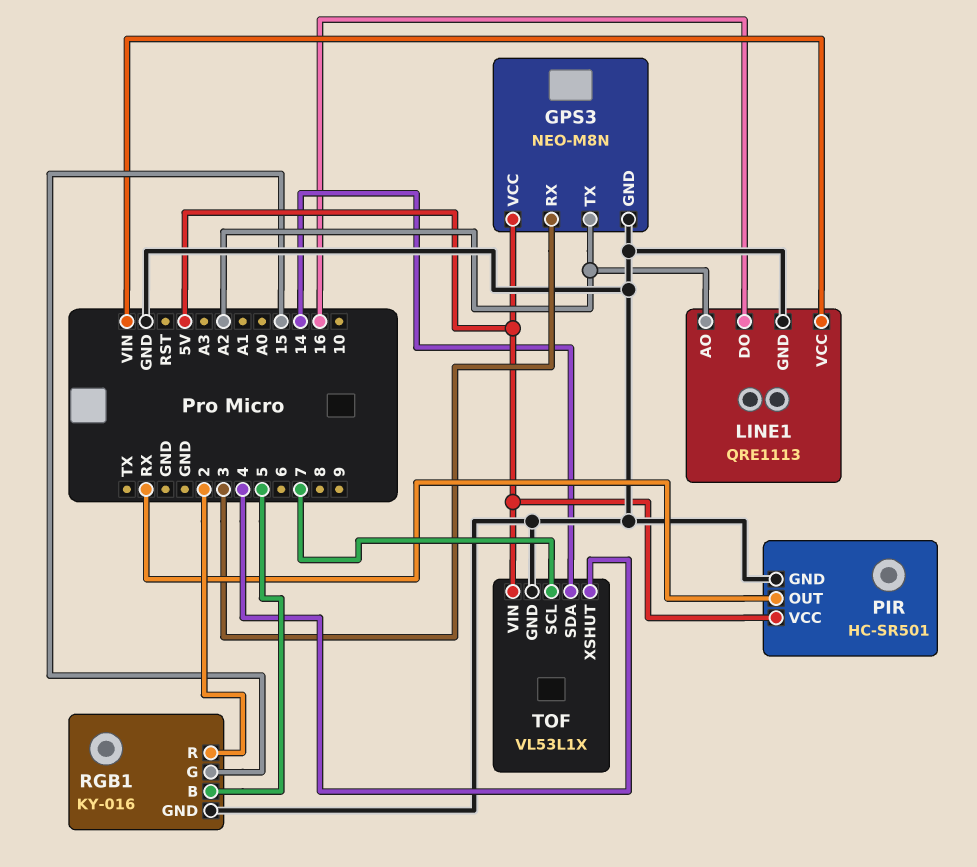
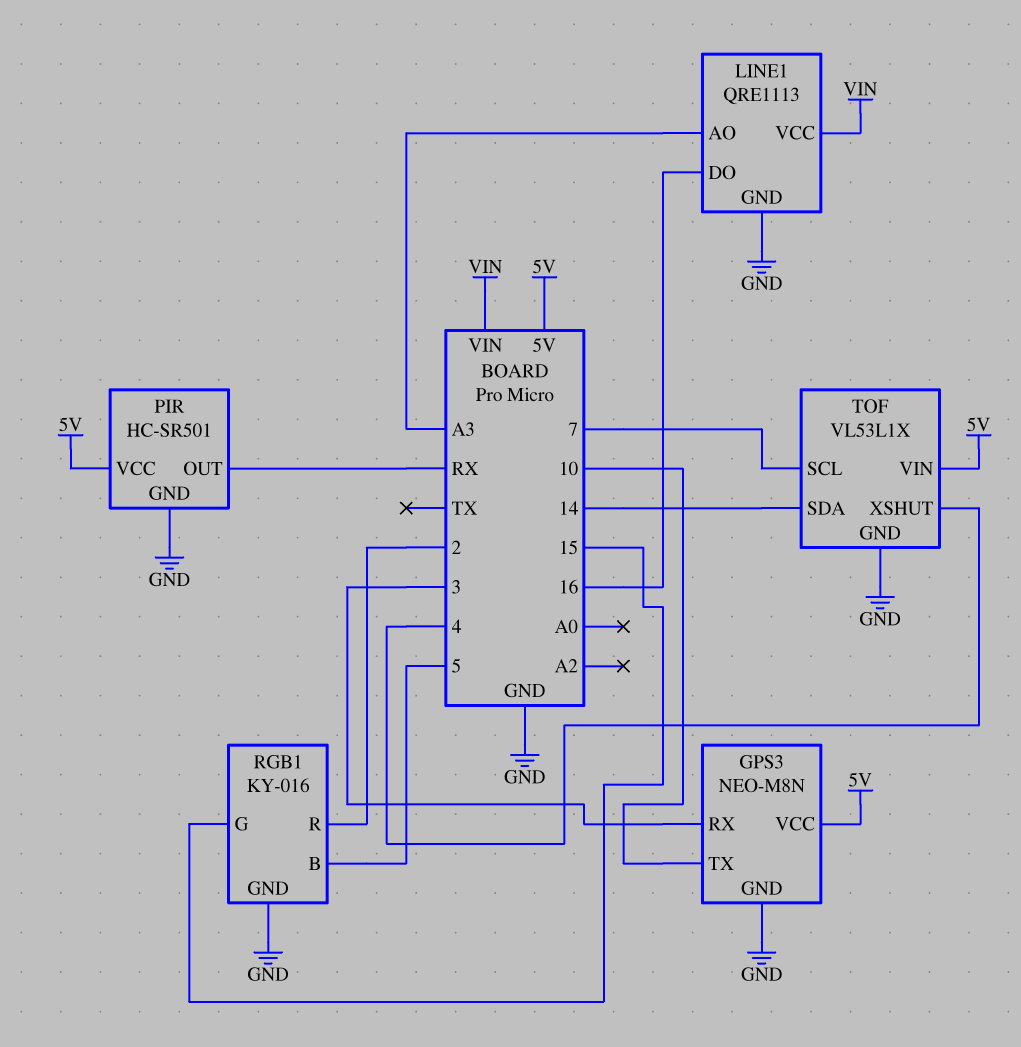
GPS3 pin TX: A2 -> 10
LINE1 pin AO: A2 -> A3

